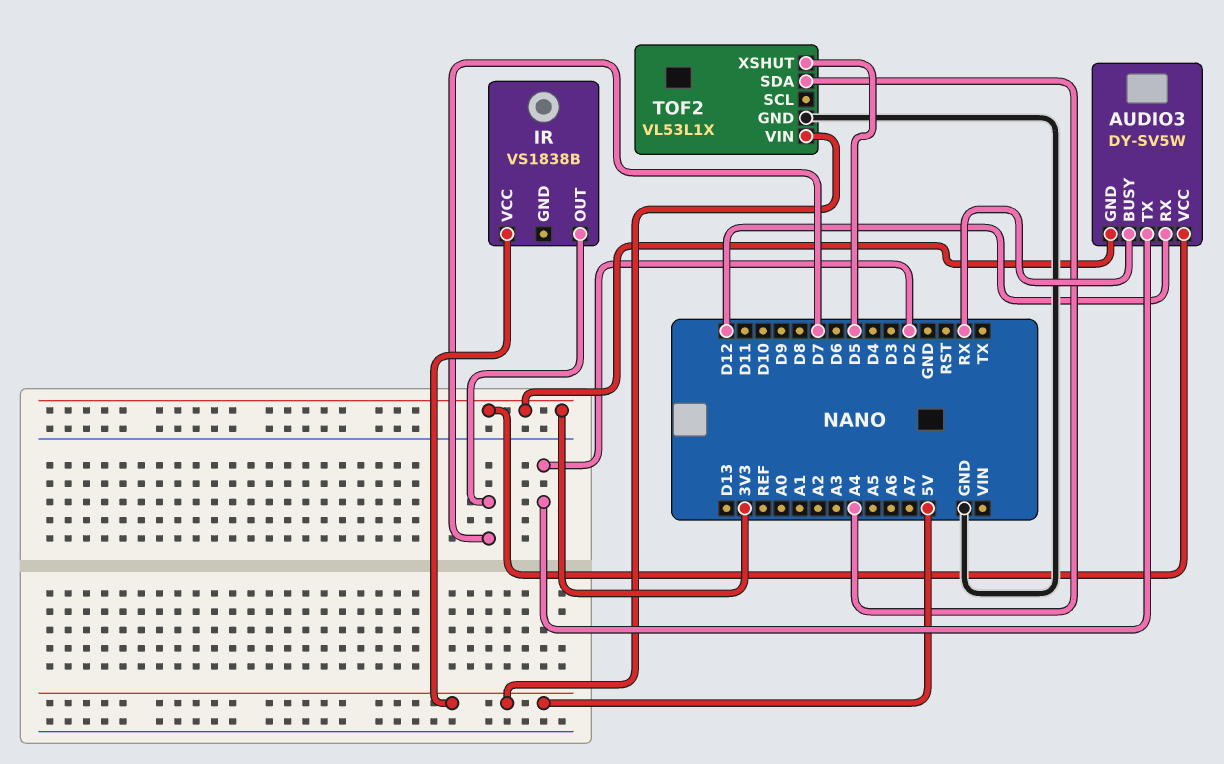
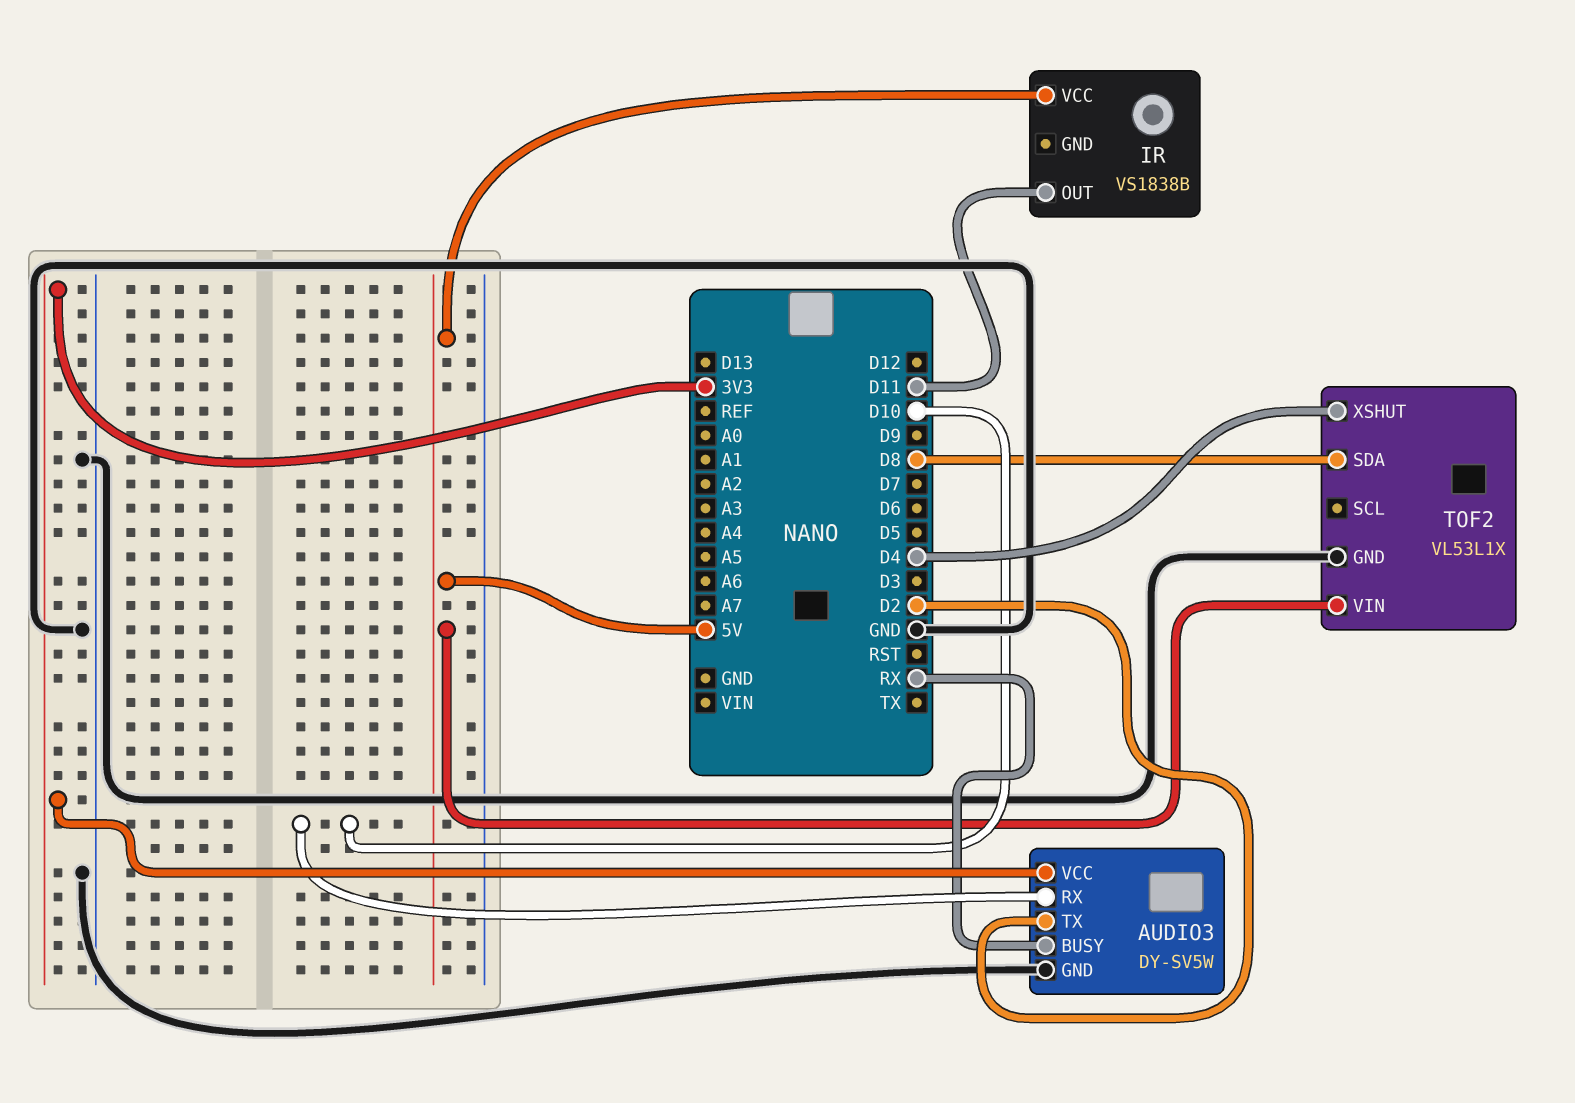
AUDIO3 pin GND: 3V3 -> GND
AUDIO3 pin RX: D12 -> D10
IR pin OUT: D7 -> D11
TOF2 pin SDA: A4 -> D8
TOF2 pin XSHUT: D5 -> D4

